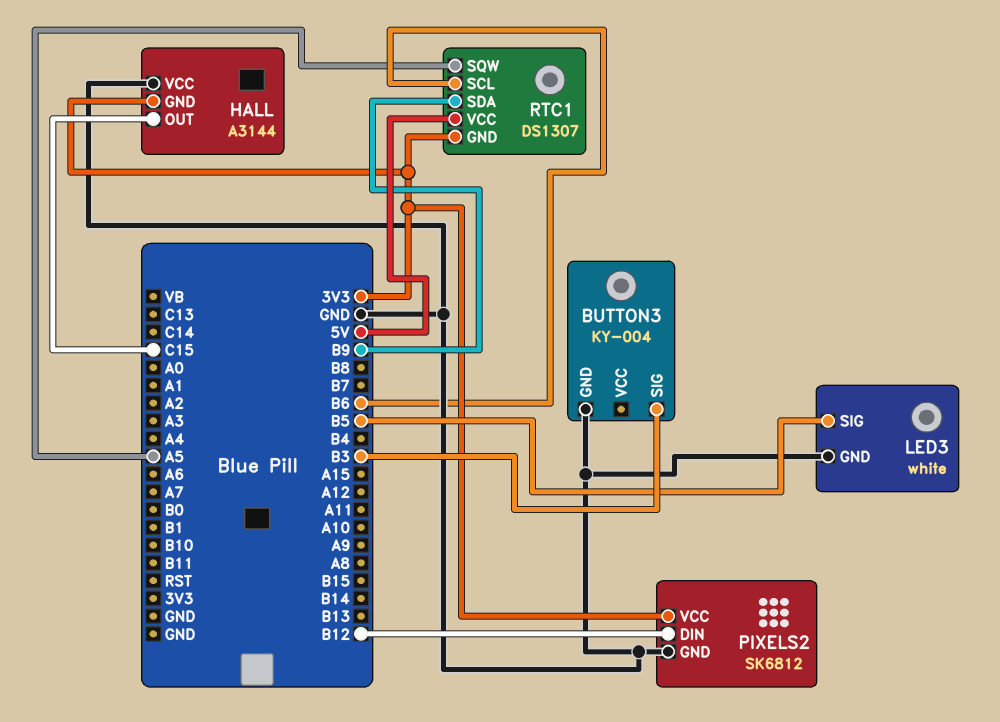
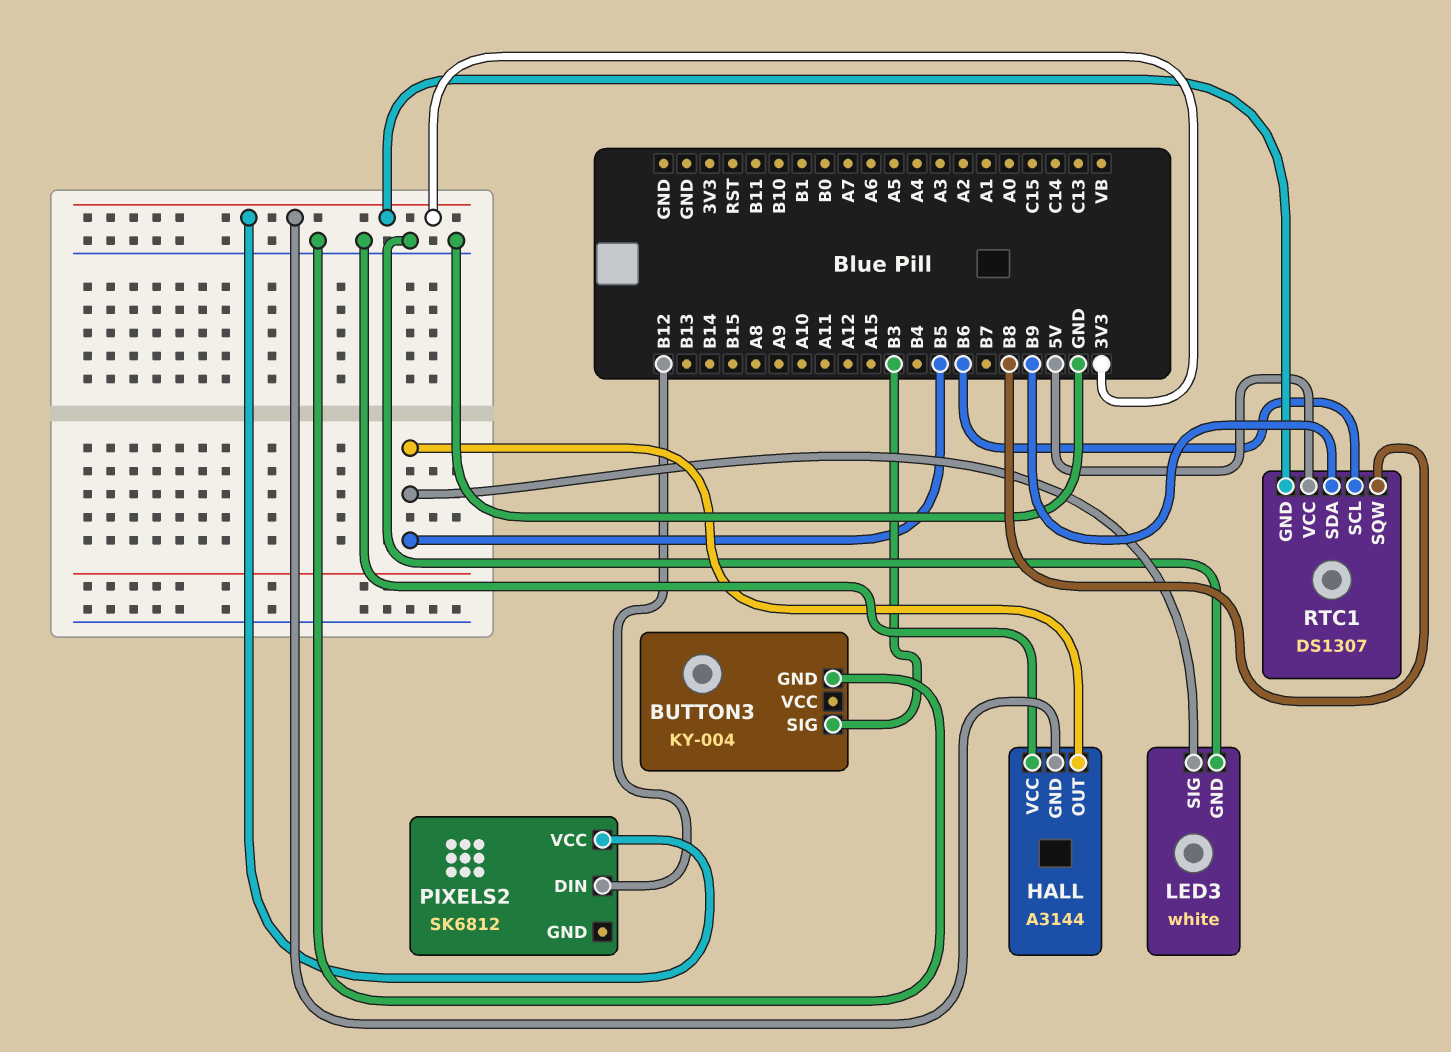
HALL pin OUT: C15 -> B5
PIXELS2 pin GND: GND -> none
RTC1 pin SQW: A5 -> B8

